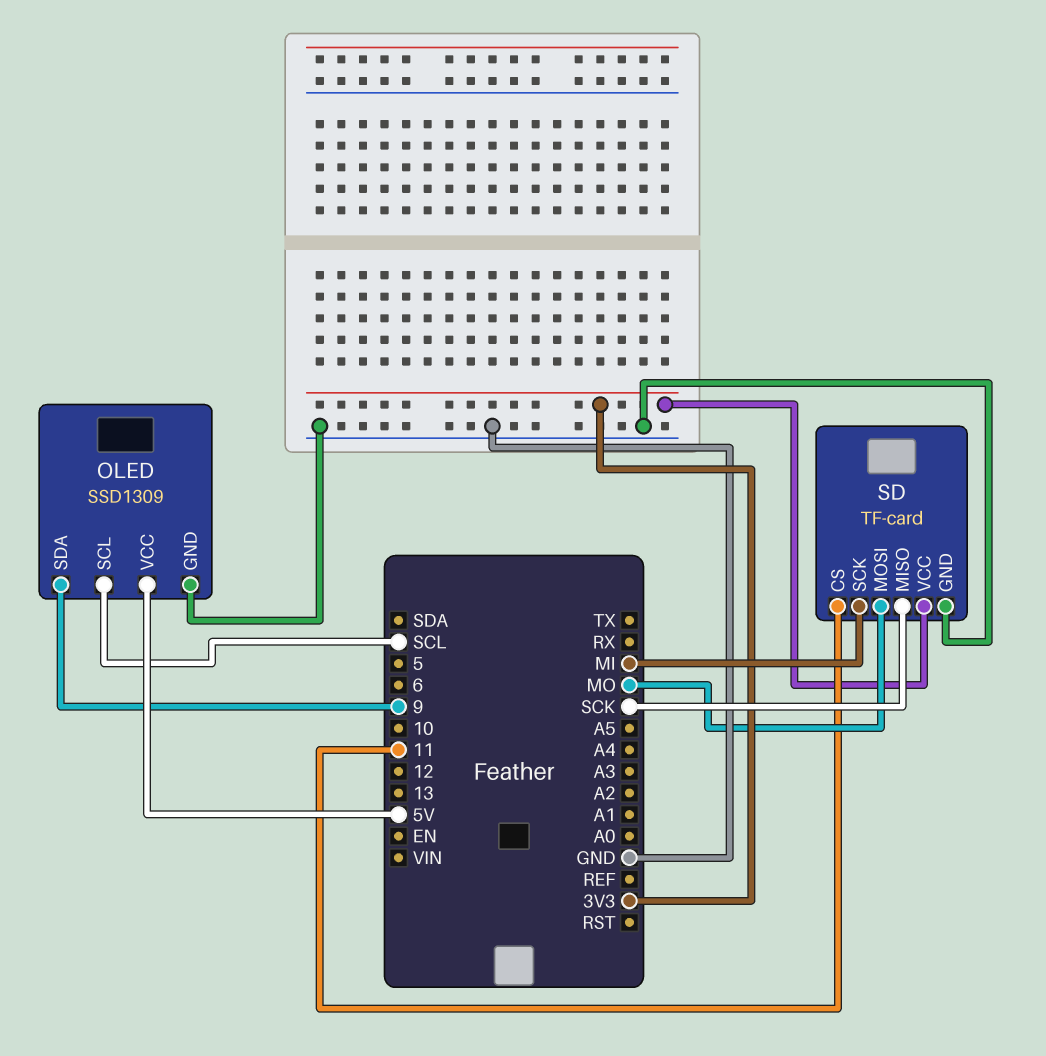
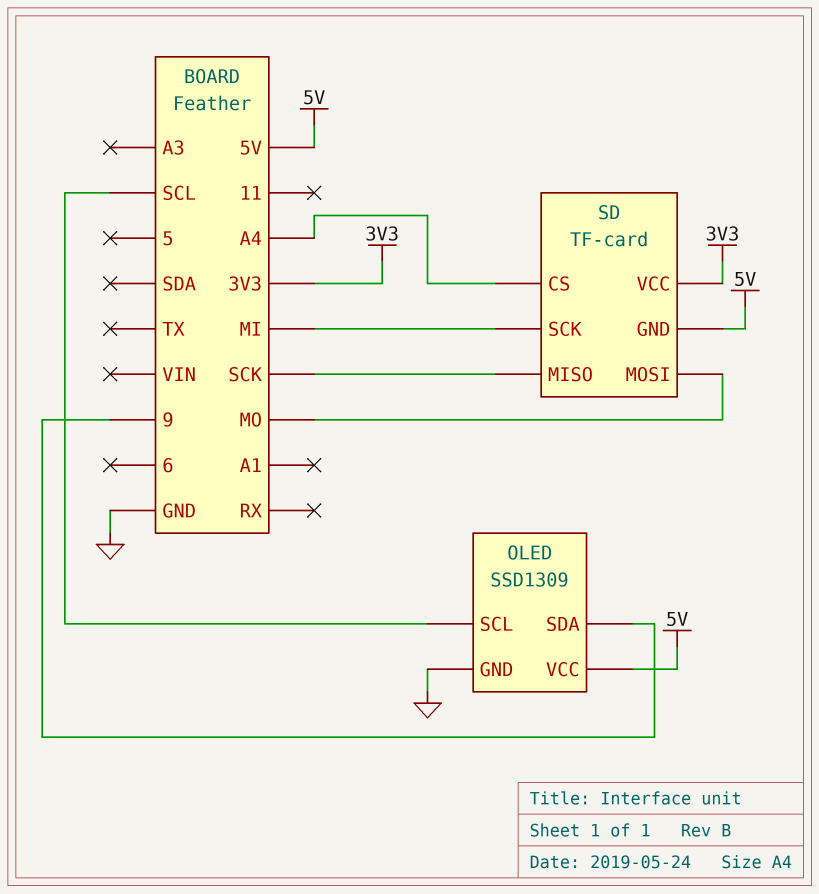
SD pin CS: 11 -> A4
SD pin GND: GND -> 5V

